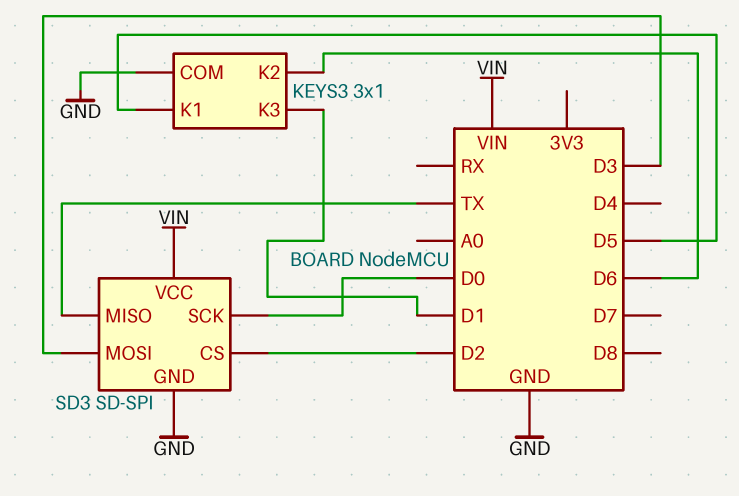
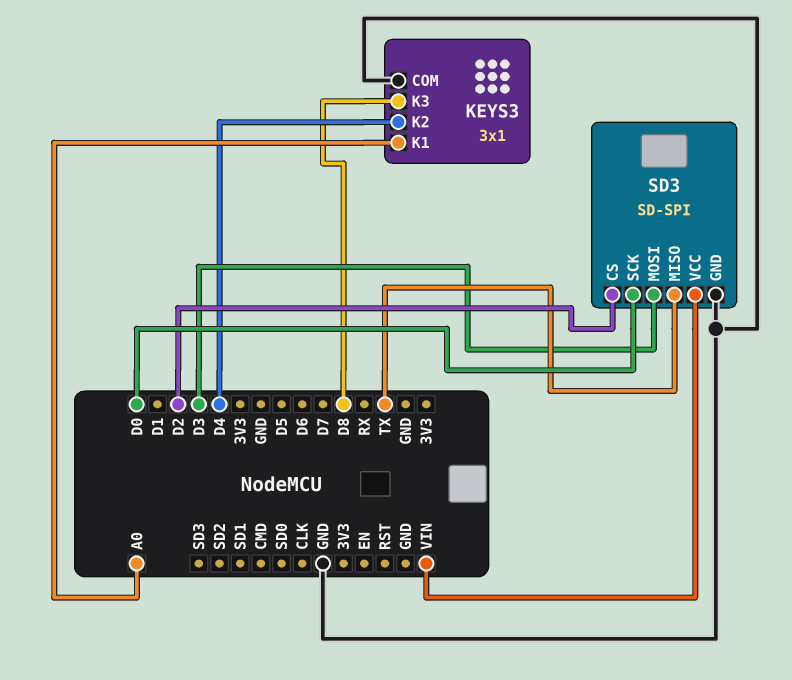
KEYS3 pin K1: D5 -> A0
KEYS3 pin K2: D6 -> D4
KEYS3 pin K3: D1 -> D8

